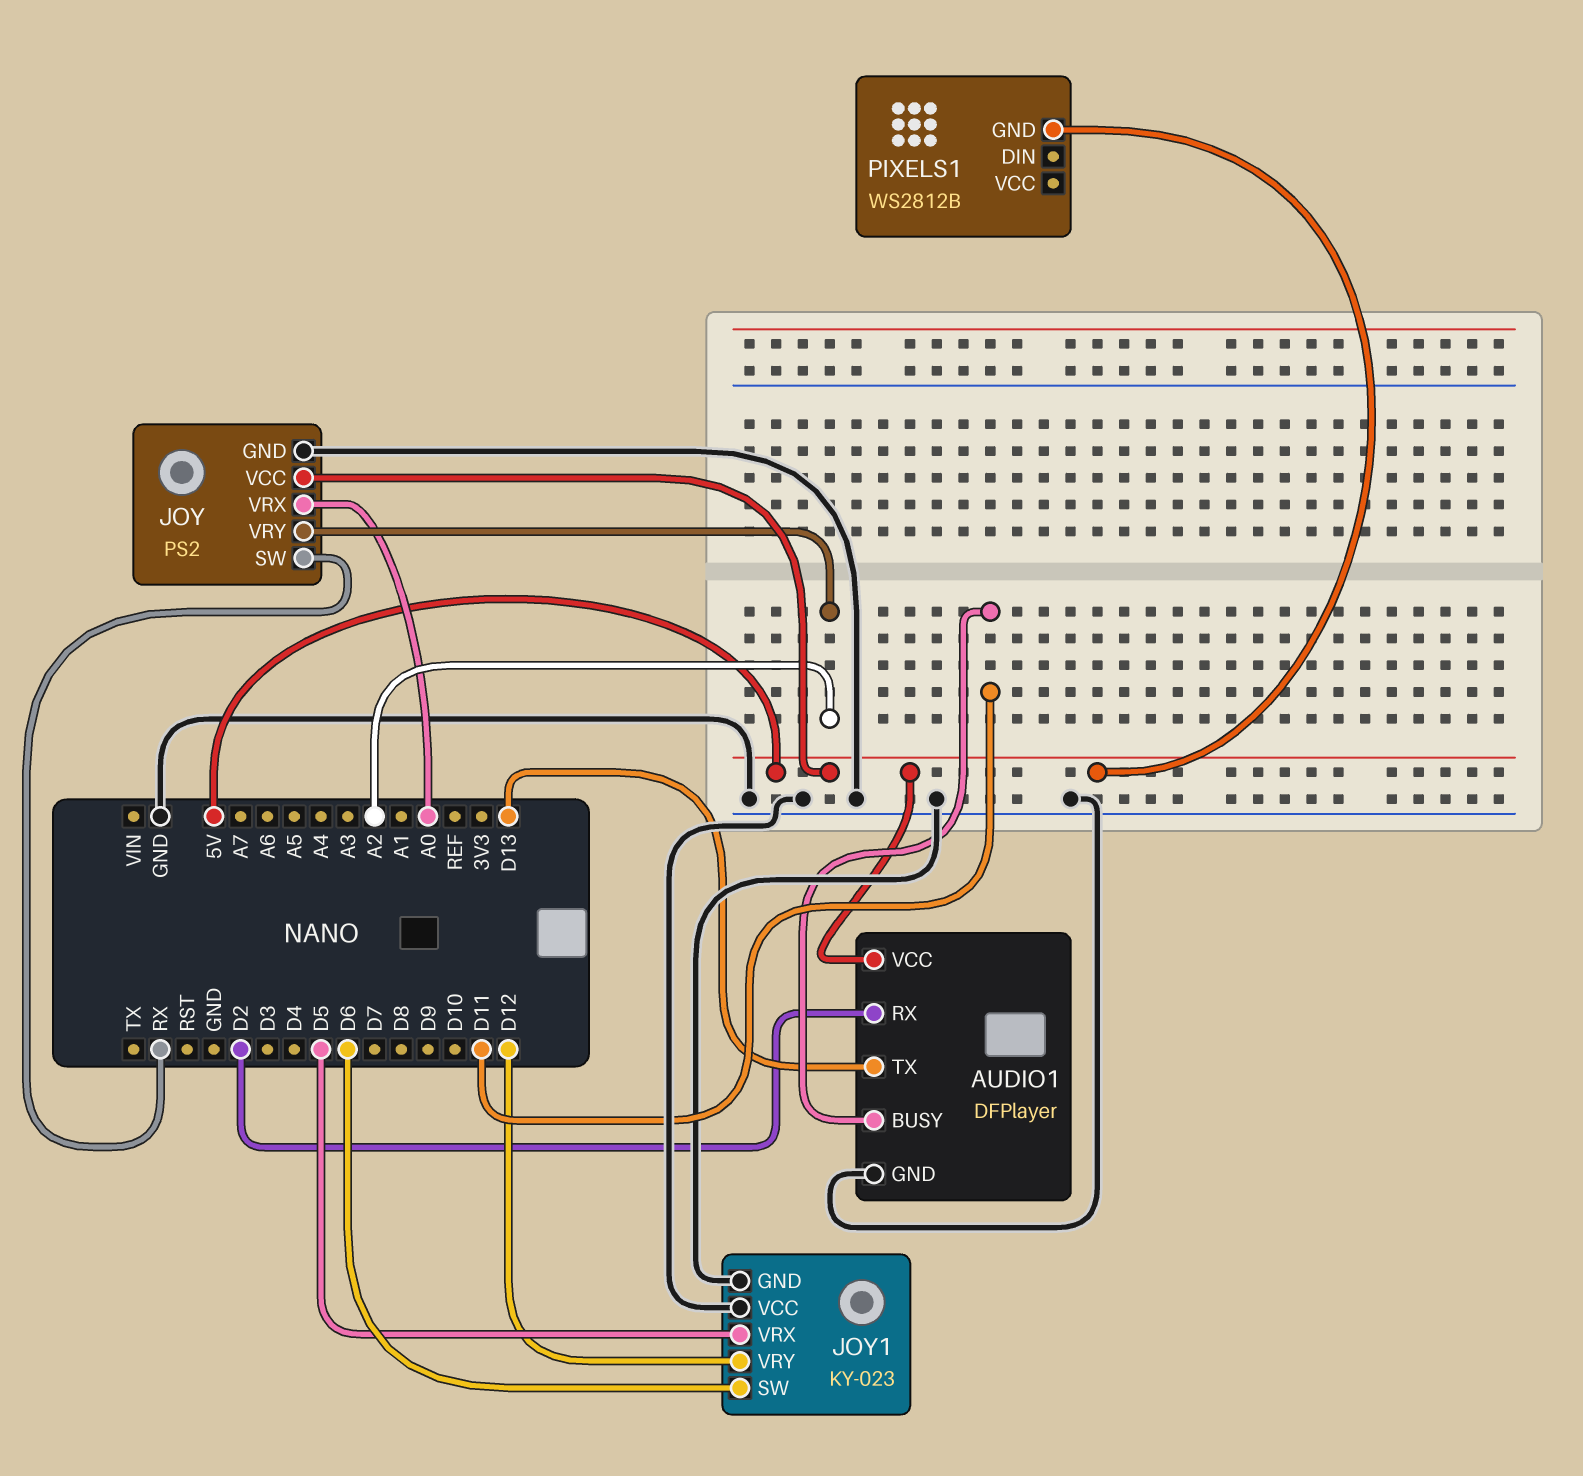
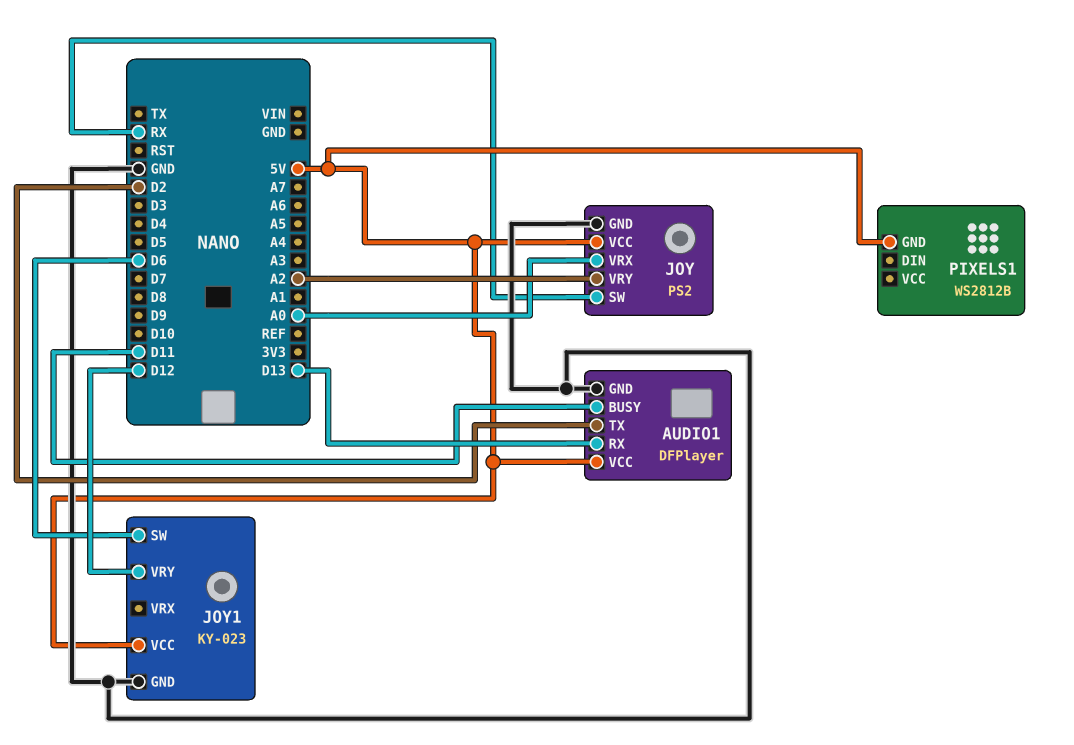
AUDIO1 pin RX: D2 -> D13
AUDIO1 pin TX: D13 -> D2
JOY1 pin VCC: GND -> 5V
JOY1 pin VRX: D5 -> none

